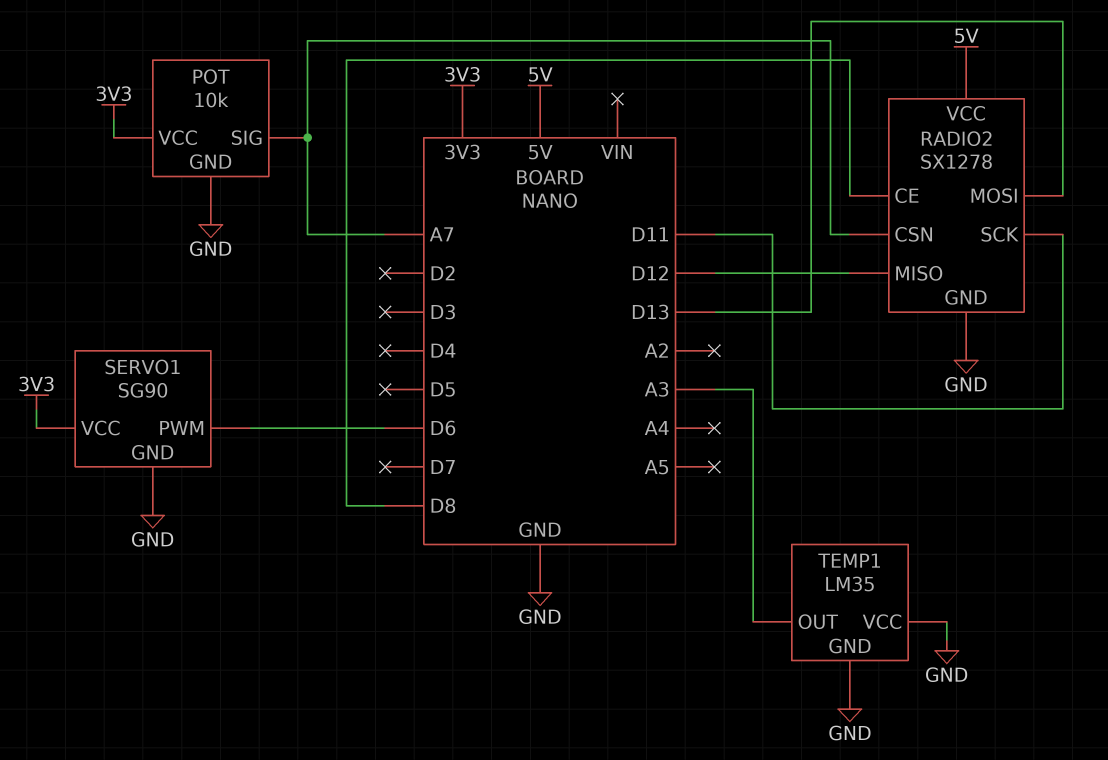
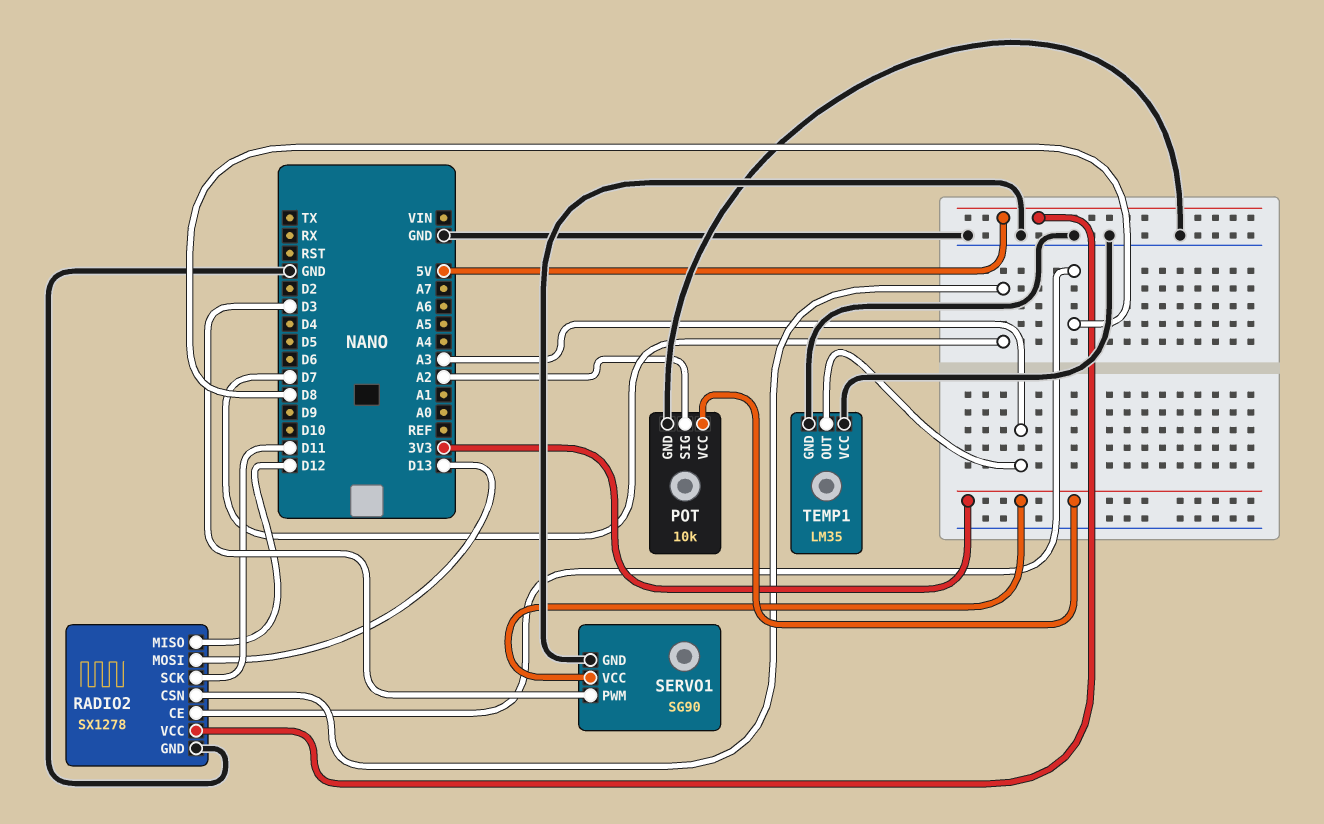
POT pin SIG: A7 -> A2
RADIO2 pin CSN: A7 -> D7
SERVO1 pin PWM: D6 -> D3

